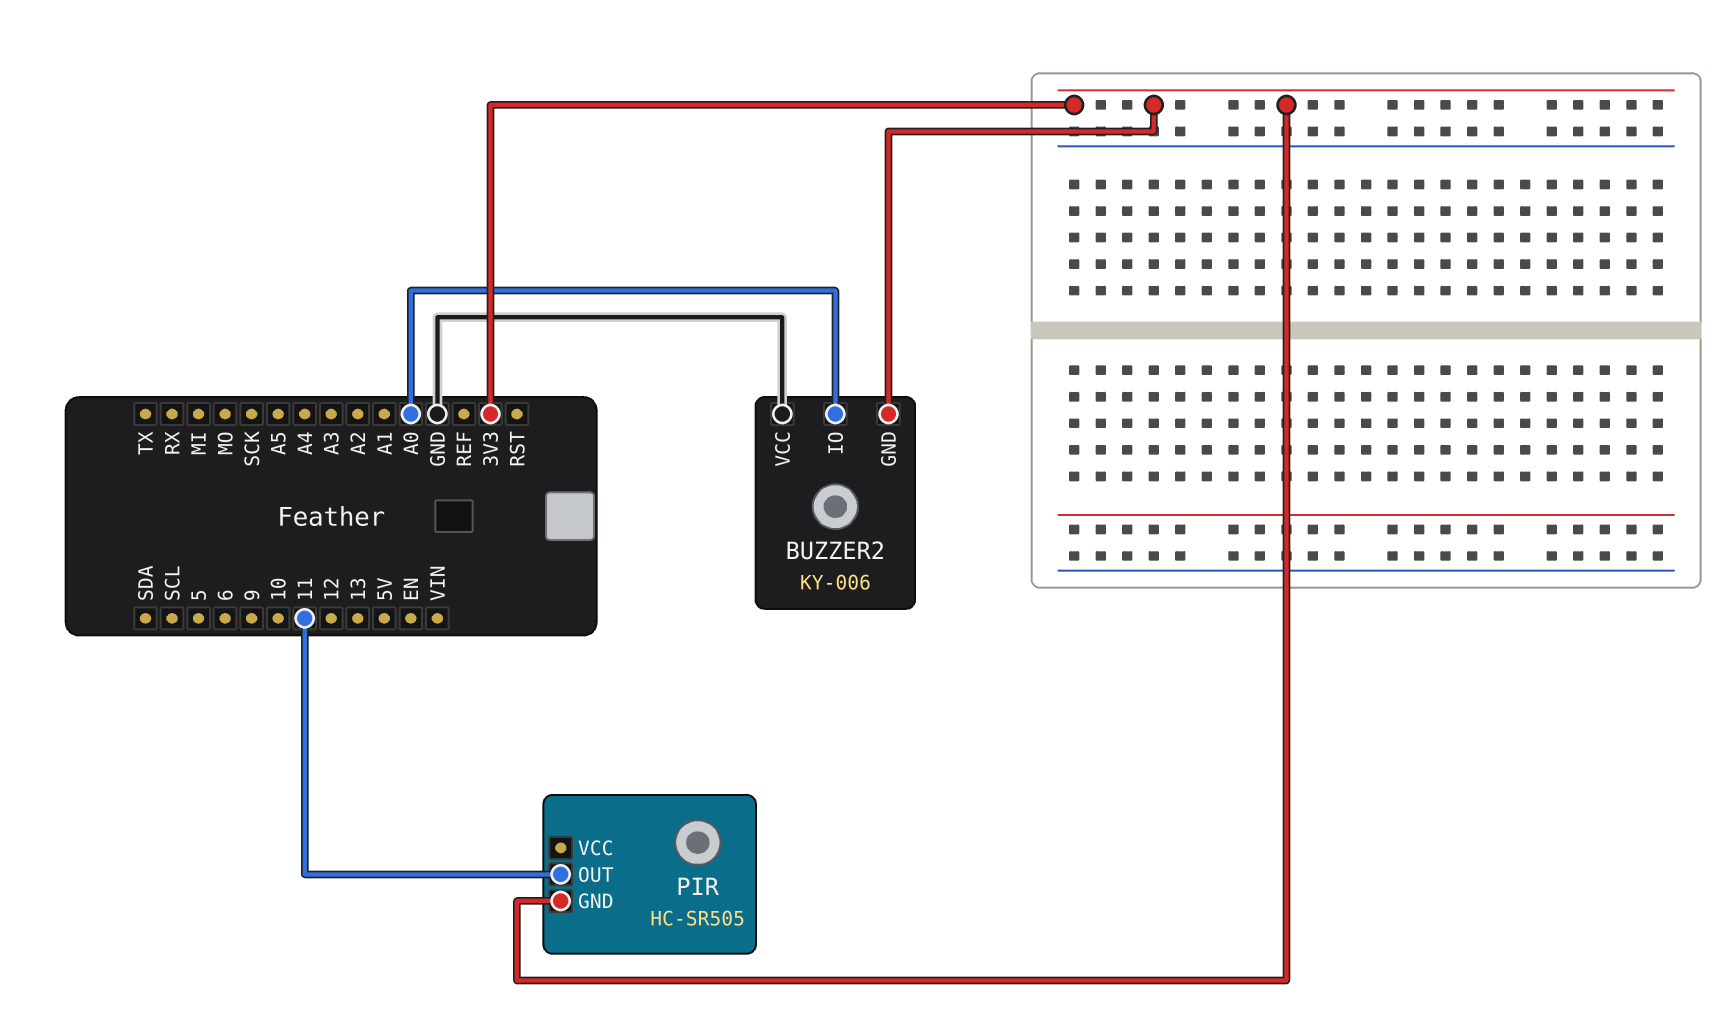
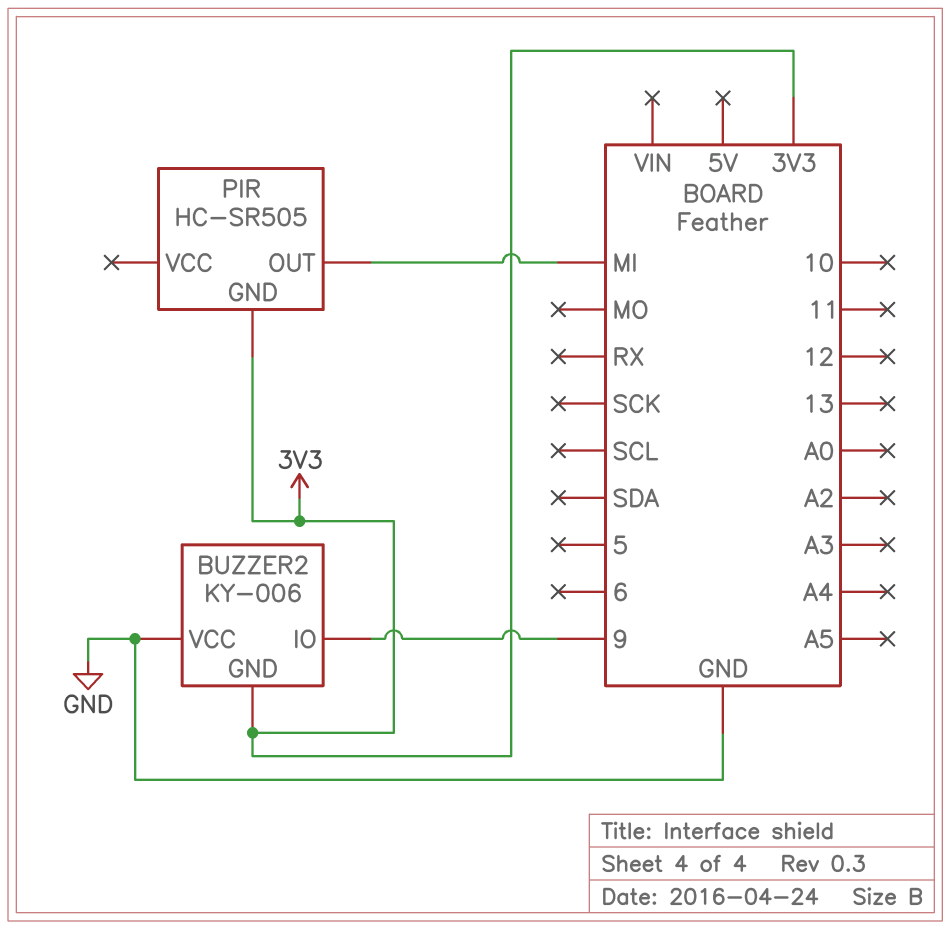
BUZZER2 pin IO: A0 -> 9
PIR pin OUT: 11 -> MI

